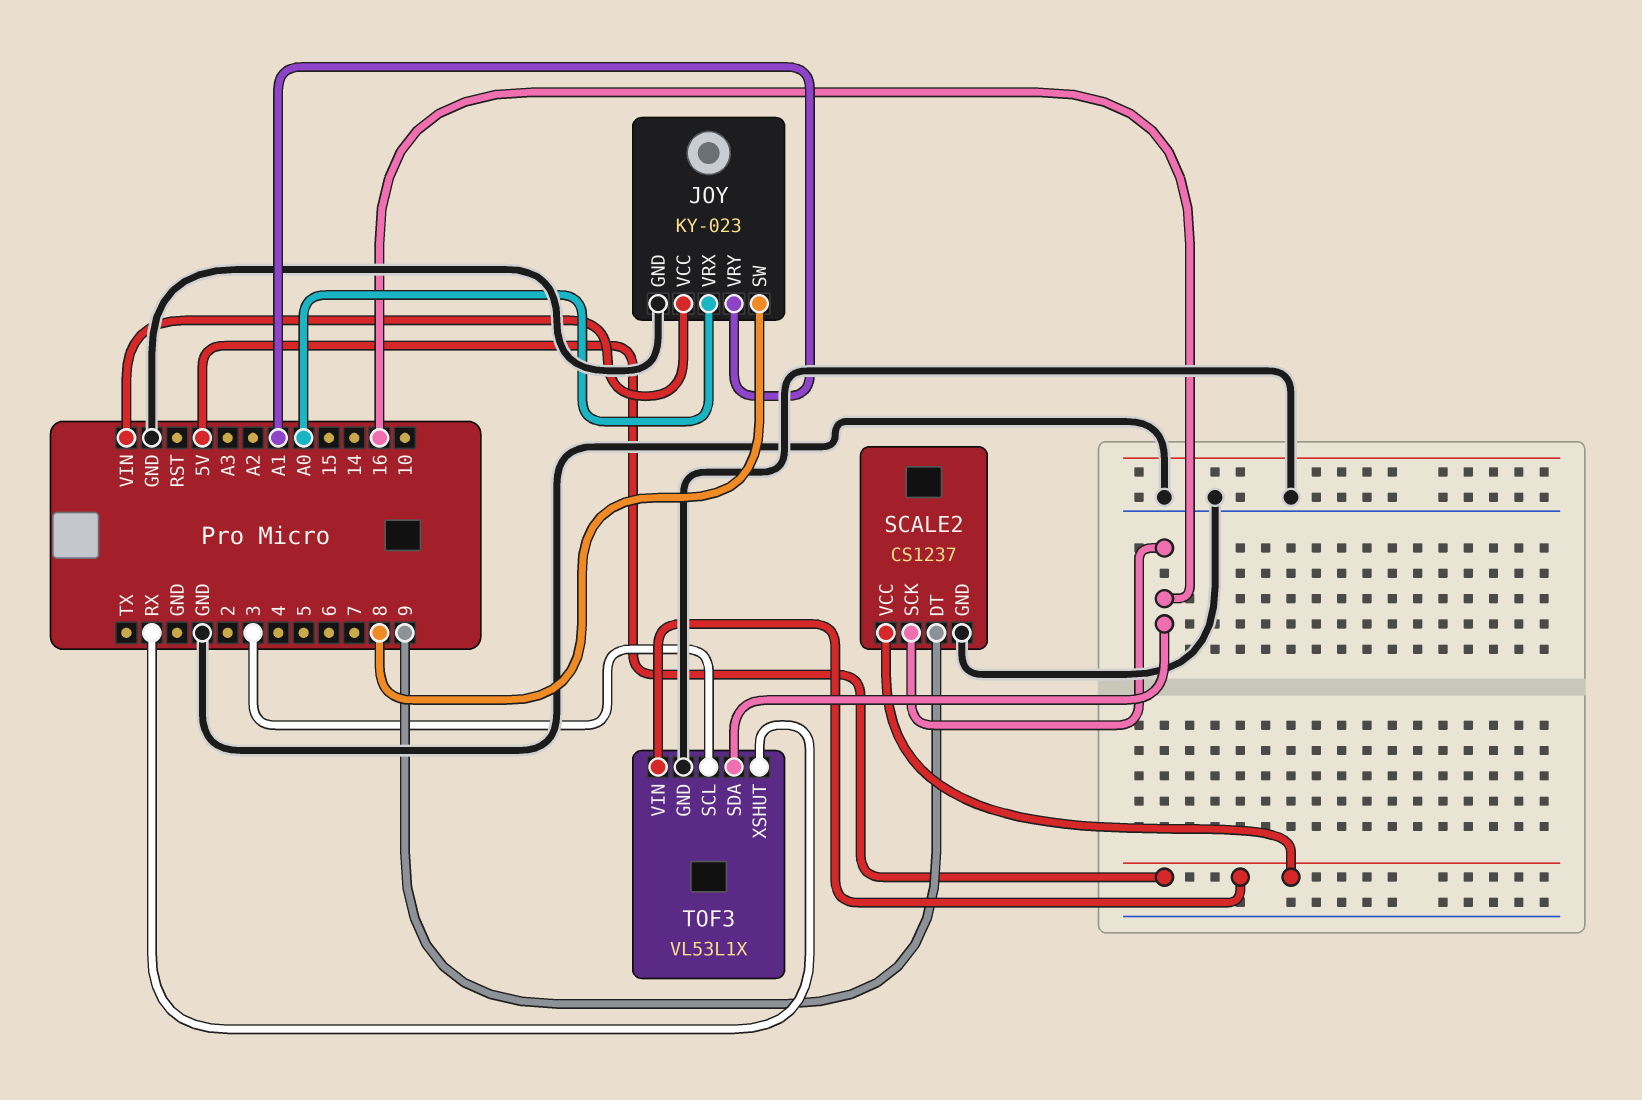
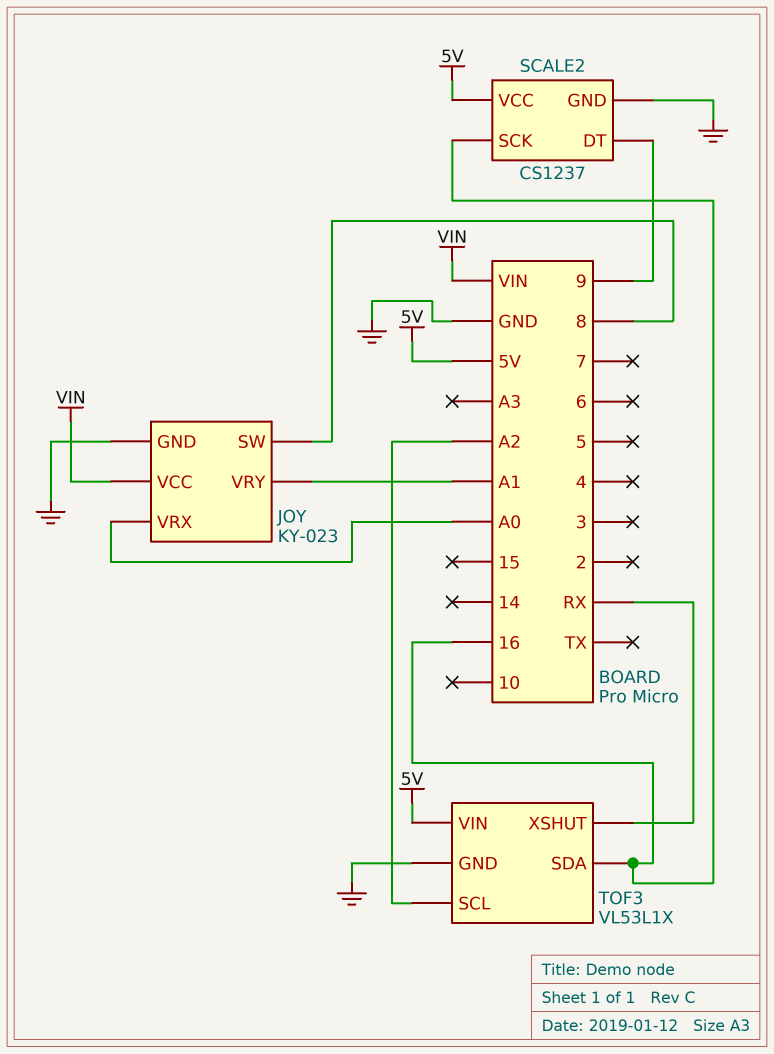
TOF3 pin SCL: 3 -> A2

